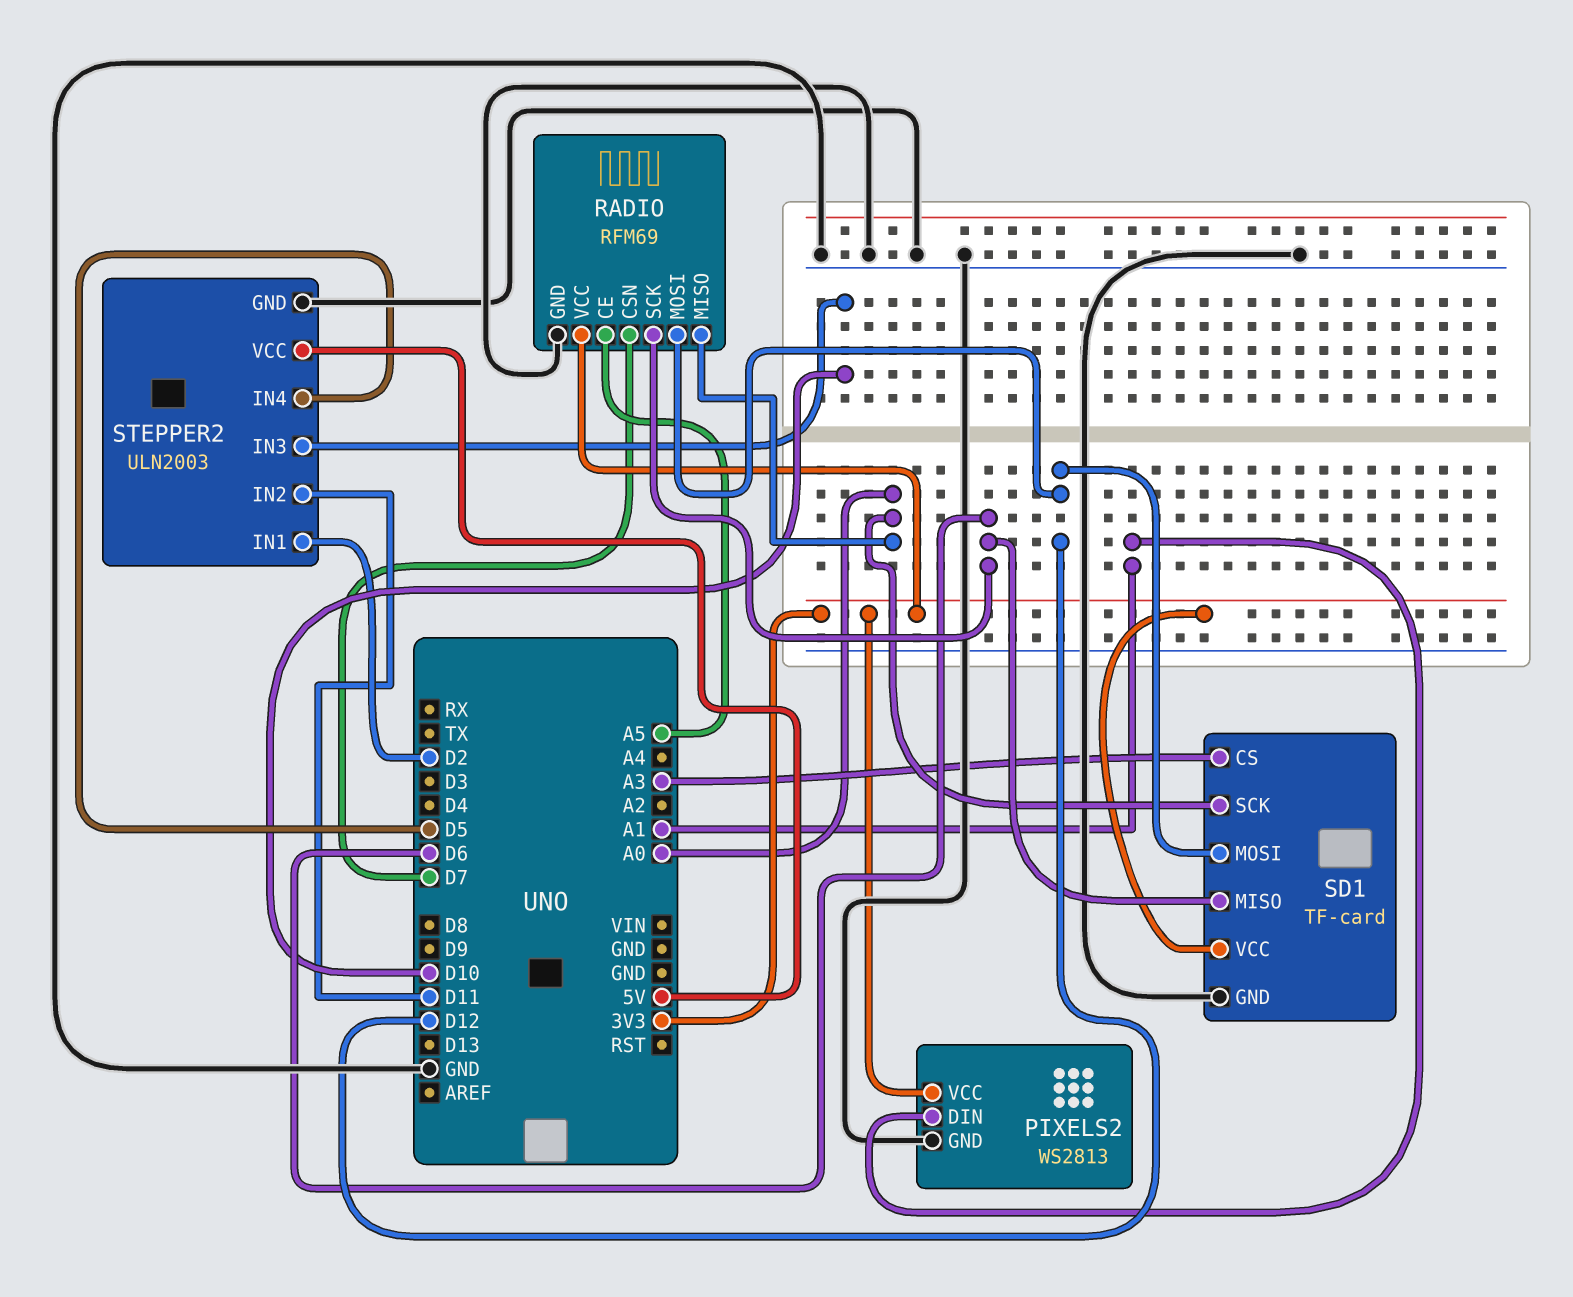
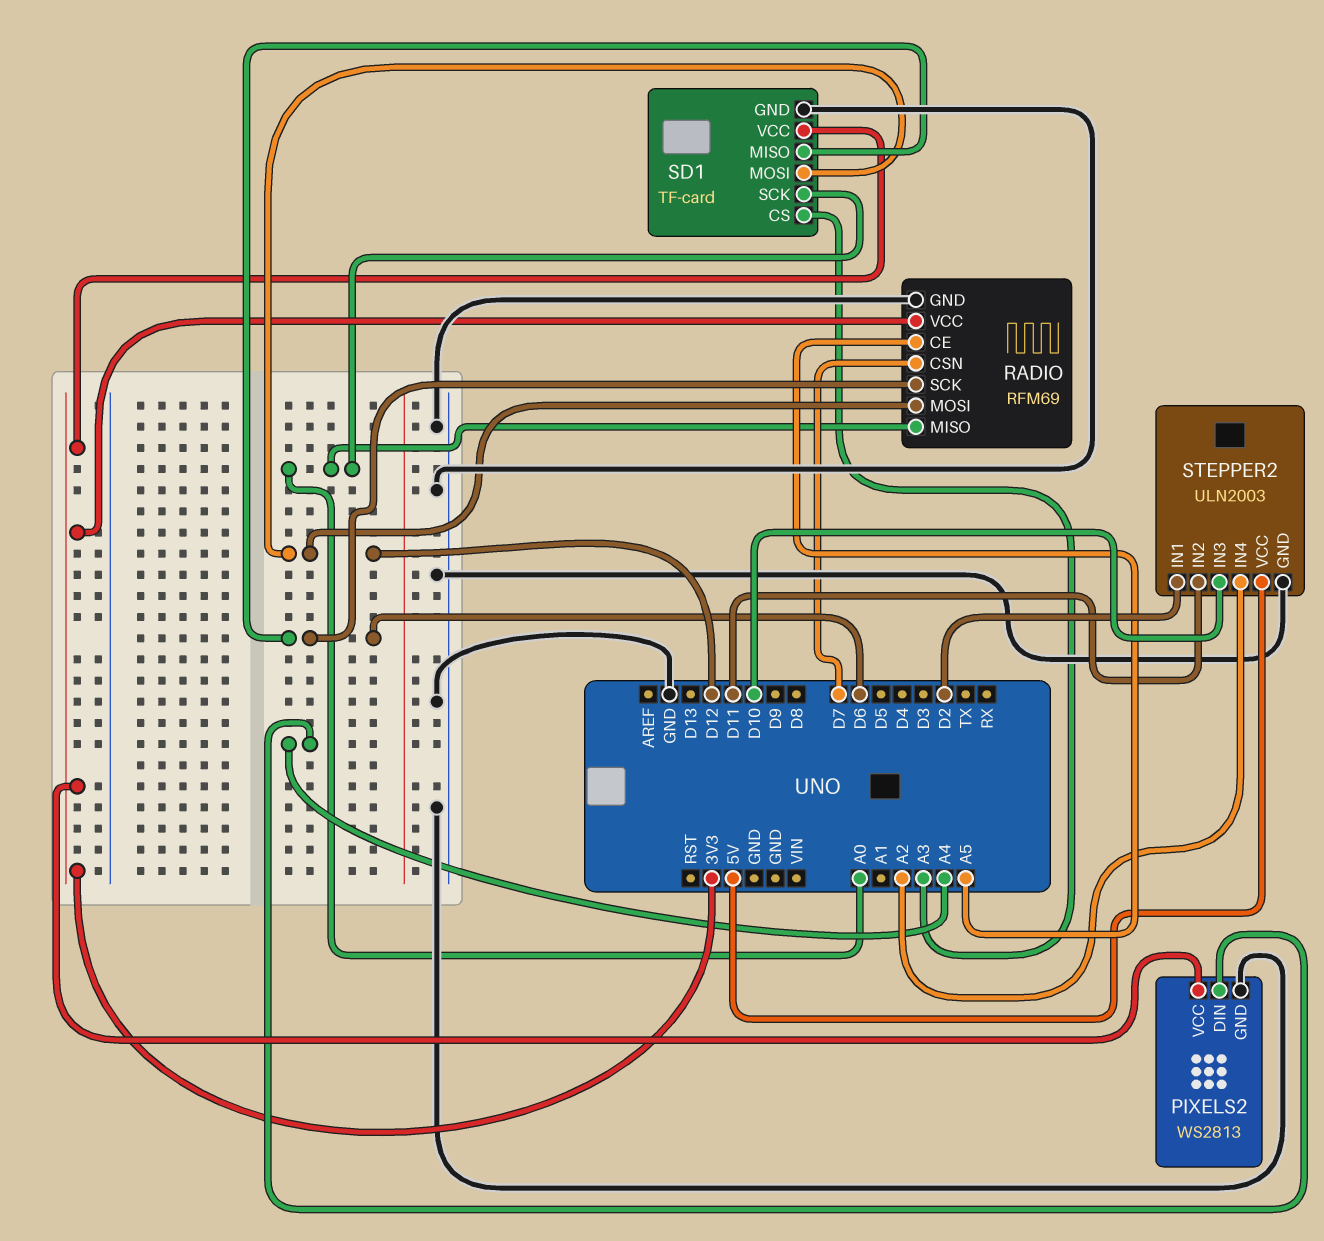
PIXELS2 pin DIN: A1 -> A4
STEPPER2 pin IN4: D5 -> A2

